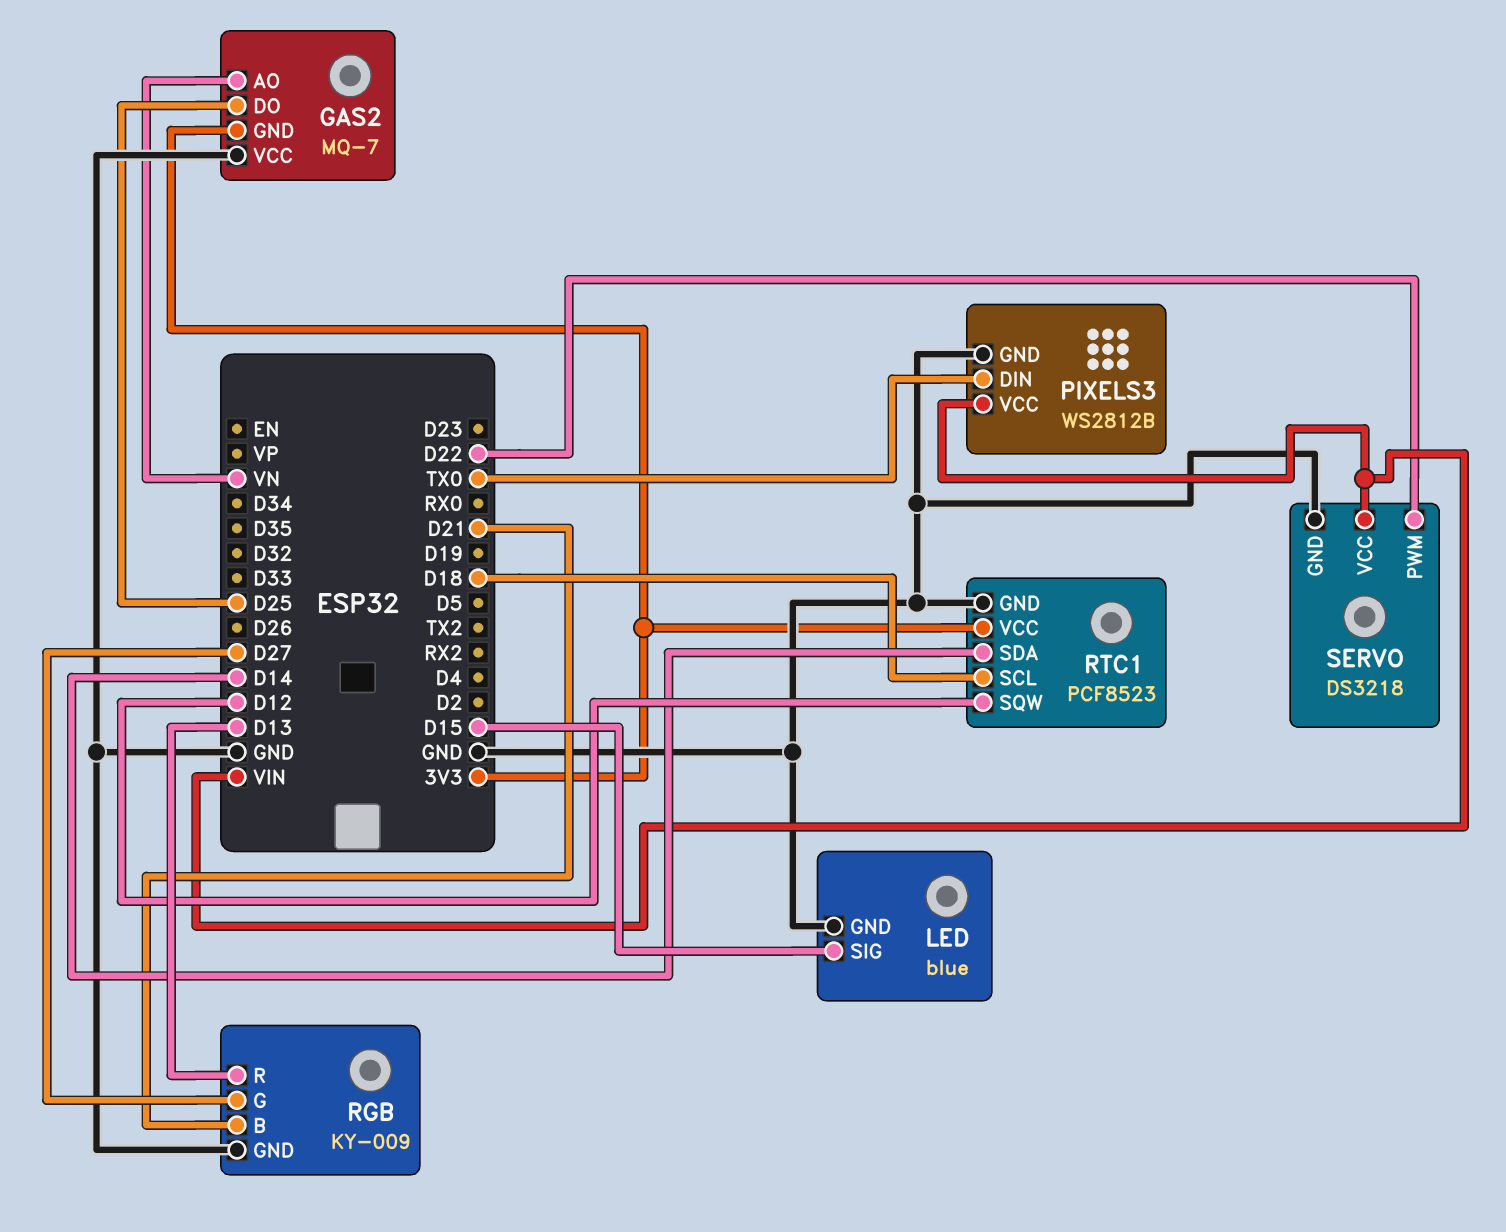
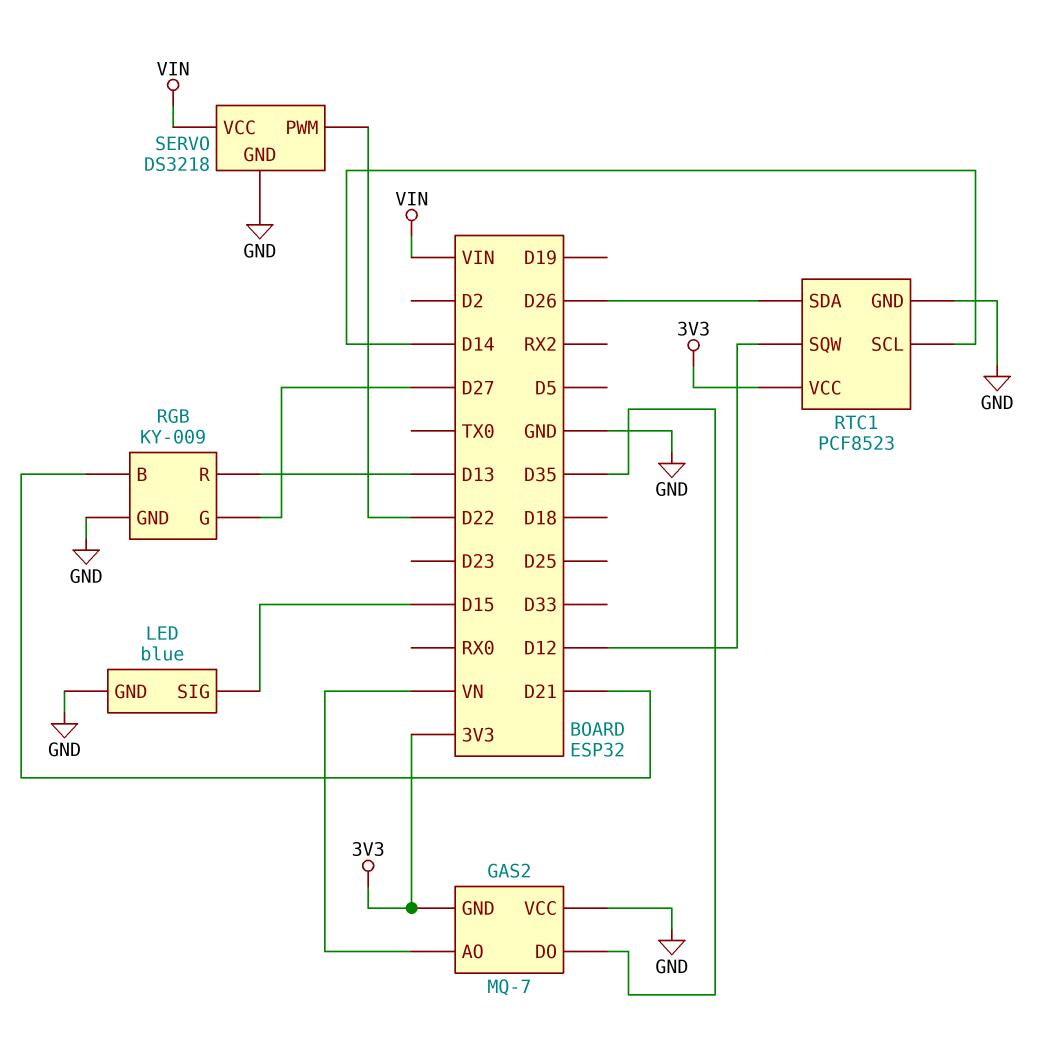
GAS2 pin DO: D25 -> D35
PIXELS3: WS2812B -> none
PIXELS3 pin DIN: TX0 -> none
PIXELS3 pin GND: GND -> none
PIXELS3 pin VCC: VIN -> none
RTC1 pin SCL: D18 -> D14
RTC1 pin SDA: D14 -> D26

